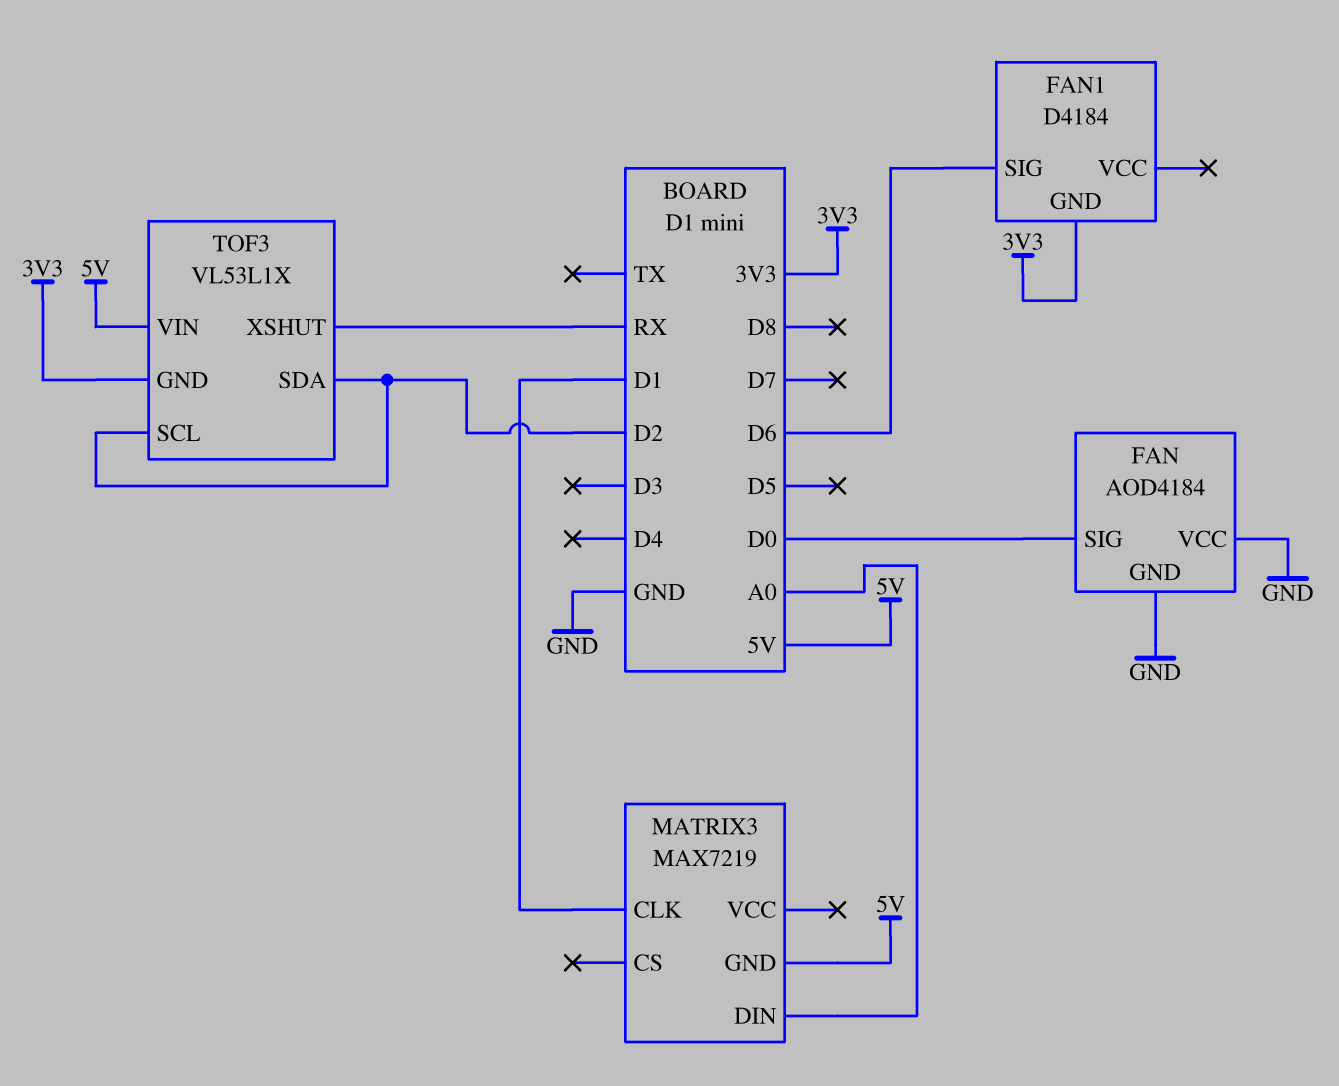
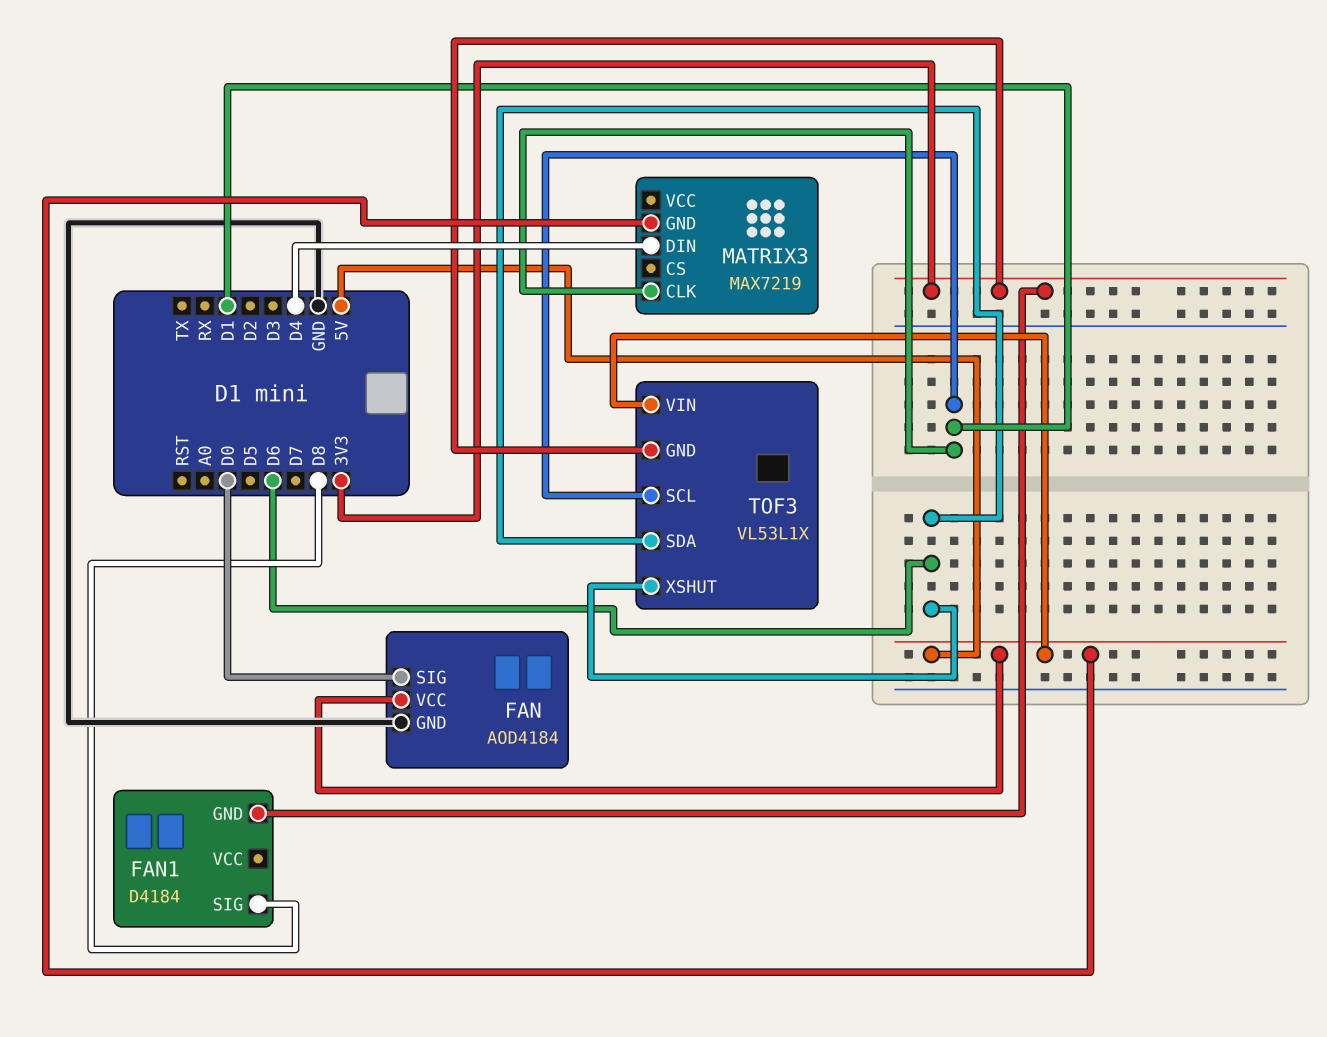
FAN pin VCC: GND -> 5V
FAN1 pin SIG: D6 -> D8
MATRIX3 pin DIN: A0 -> D4
TOF3 pin SCL: D2 -> D1
TOF3 pin SDA: D2 -> D6
TOF3 pin XSHUT: RX -> D6

